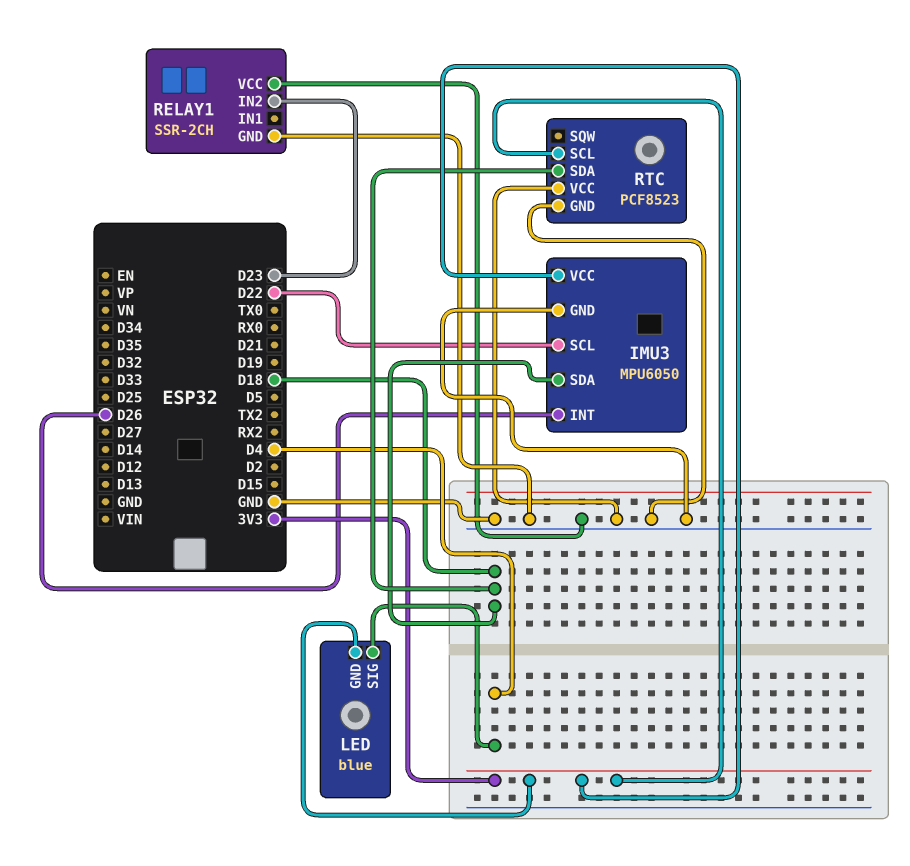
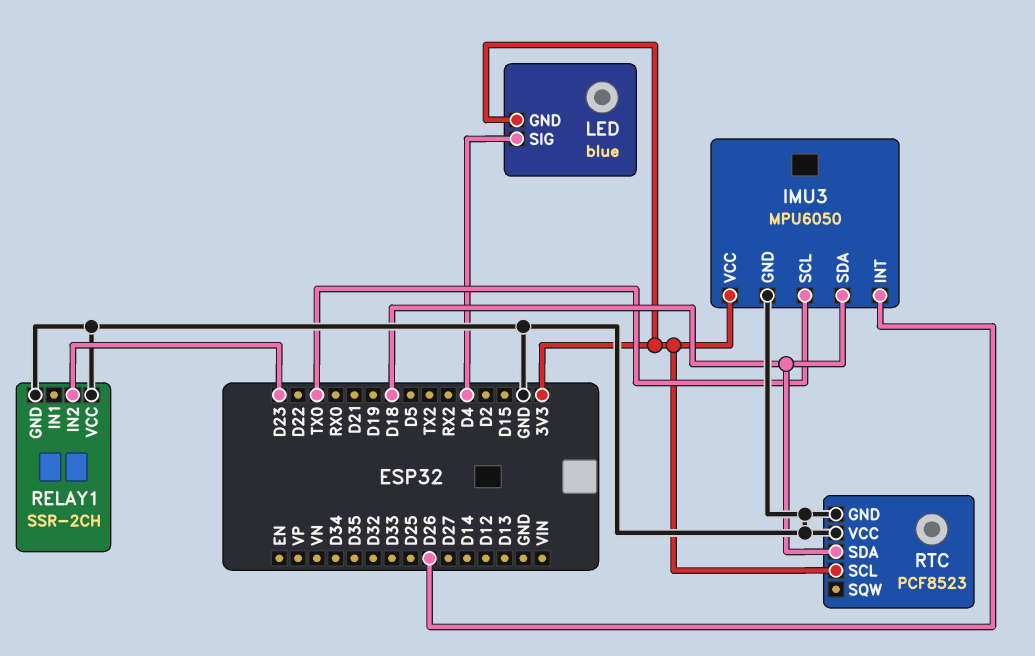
IMU3 pin SCL: D22 -> TX0

